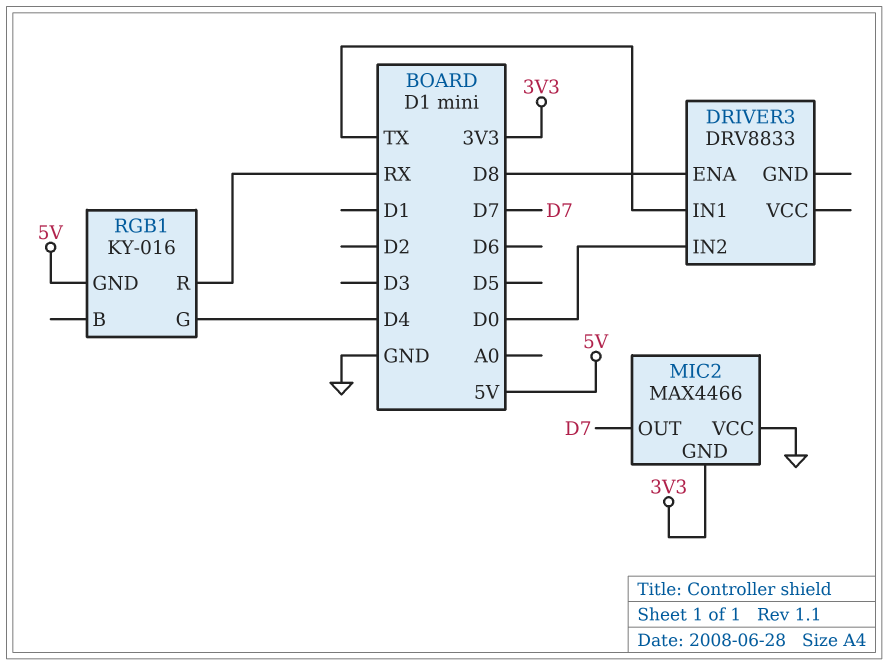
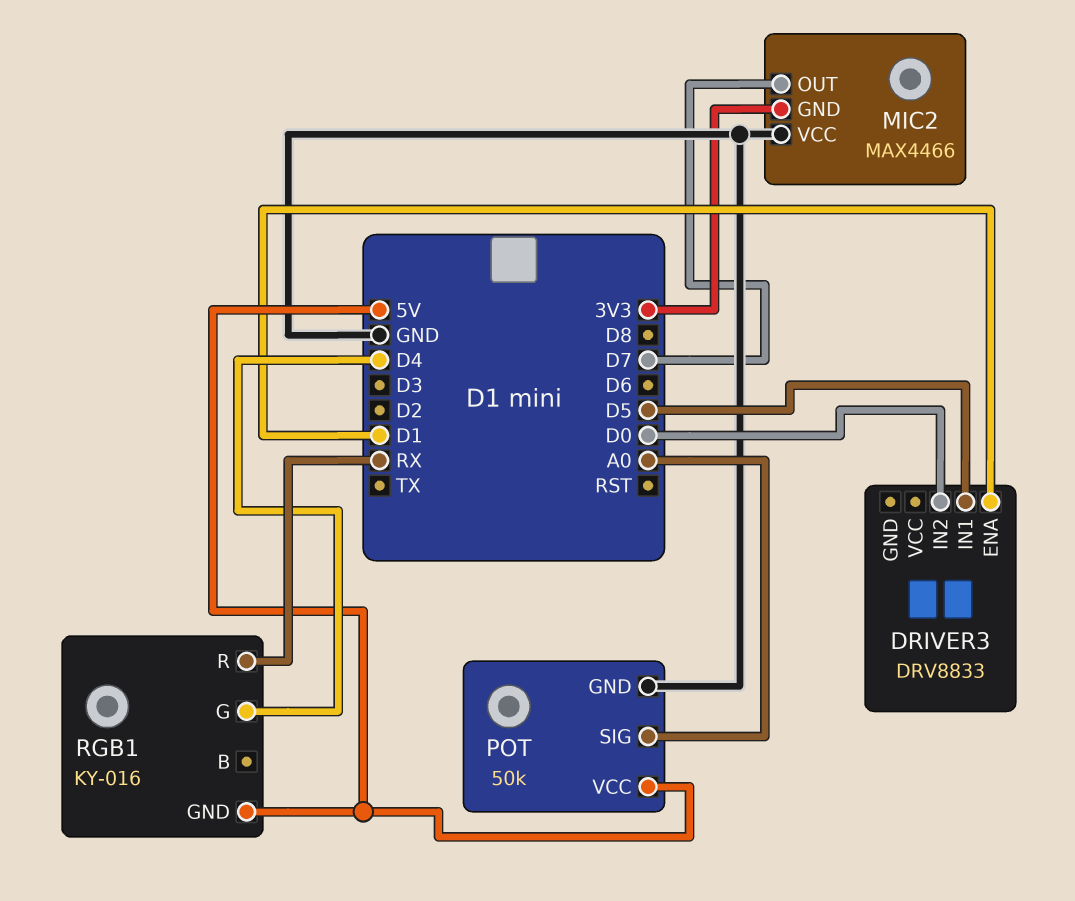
DRIVER3 pin ENA: D8 -> D1
DRIVER3 pin IN1: TX -> D5
POT: none -> 50k
POT pin GND: none -> GND
POT pin SIG: none -> A0
POT pin VCC: none -> 5V

